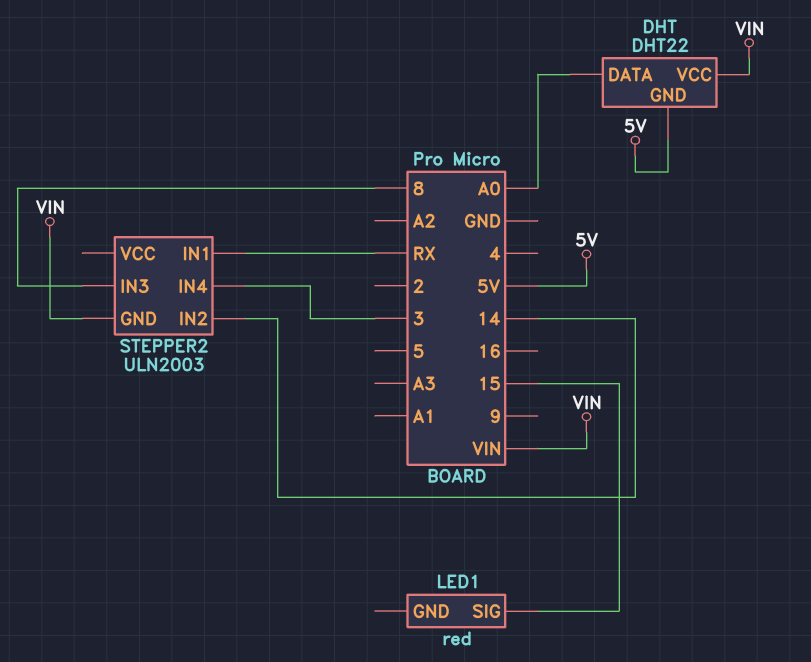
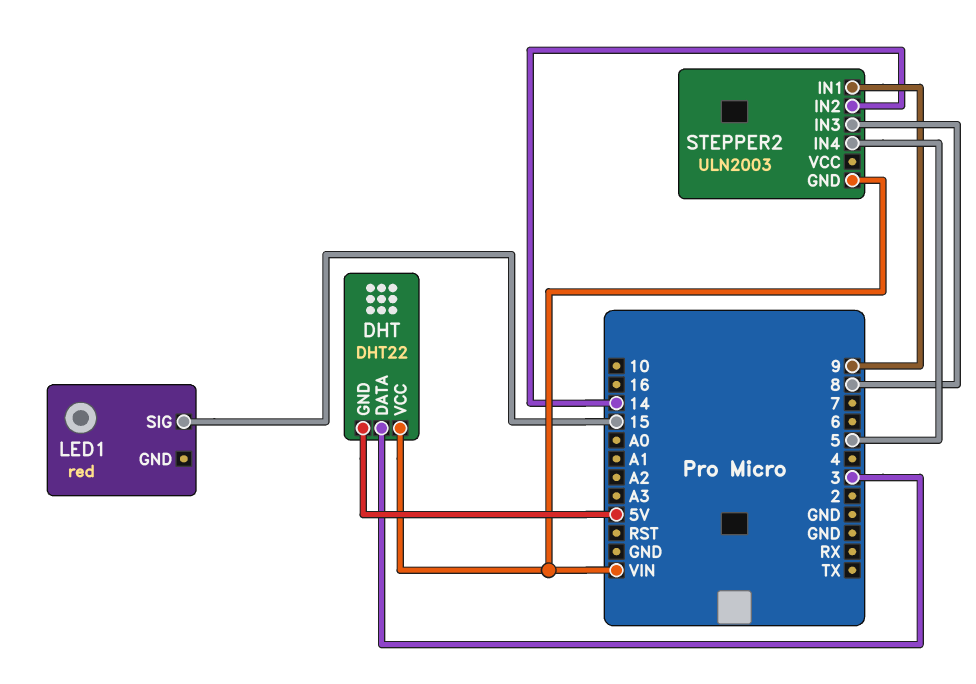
DHT pin DATA: A0 -> 3
STEPPER2 pin IN1: RX -> 9
STEPPER2 pin IN4: 3 -> 5

